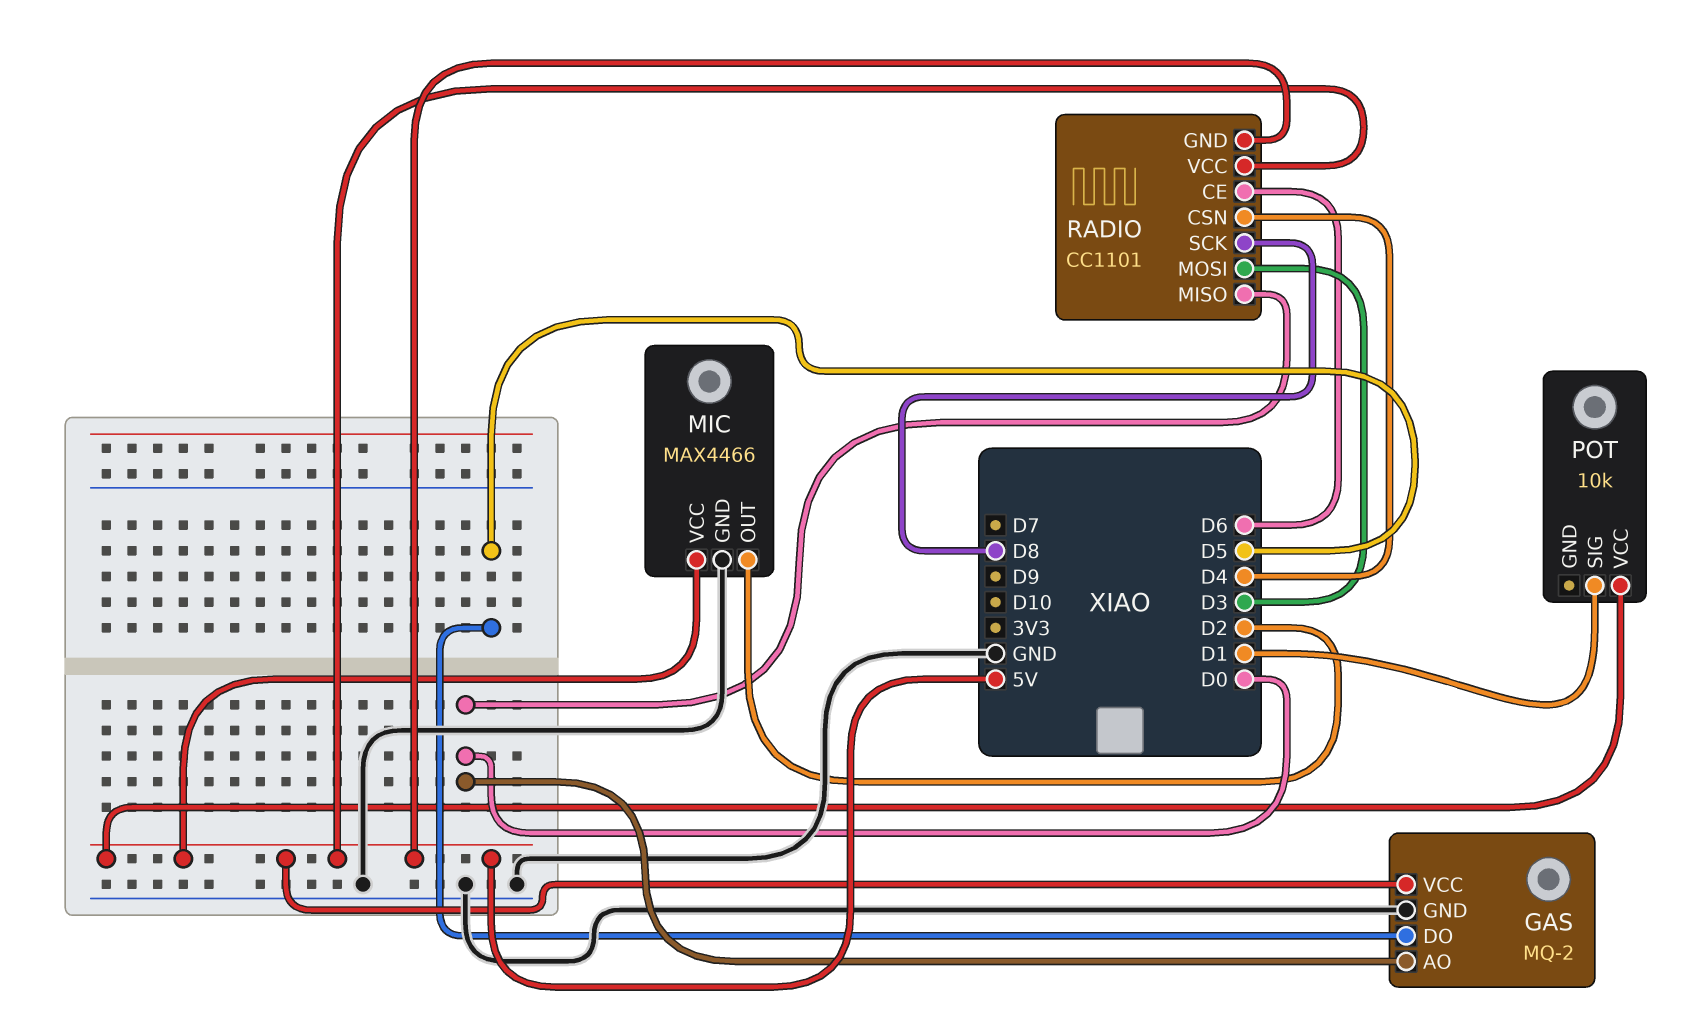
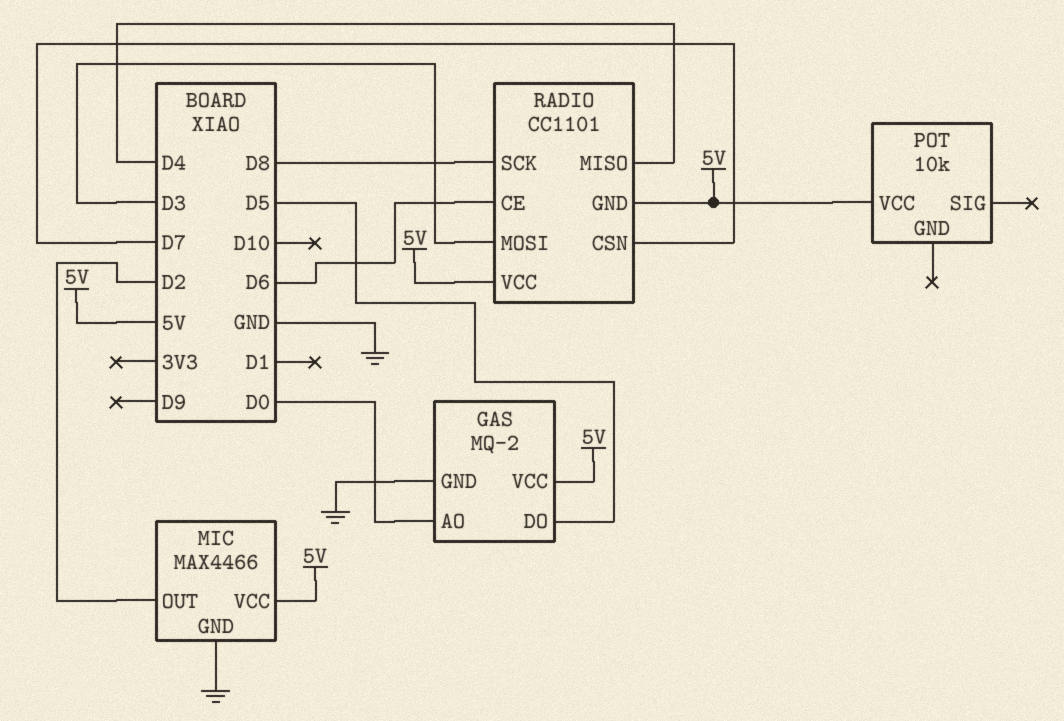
POT pin SIG: D1 -> none
RADIO pin CSN: D4 -> D7
RADIO pin MISO: D0 -> D4

